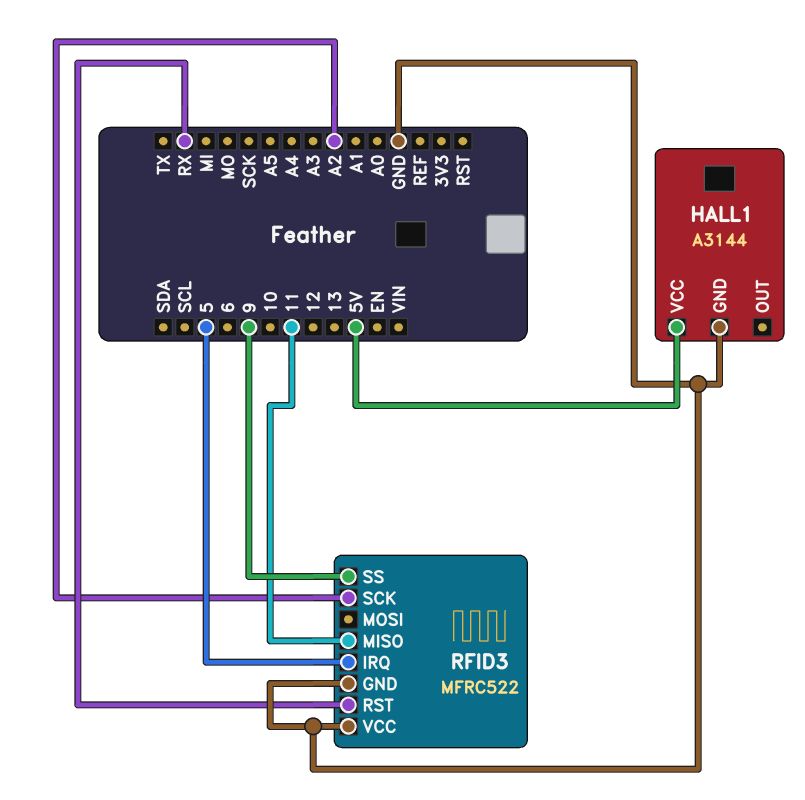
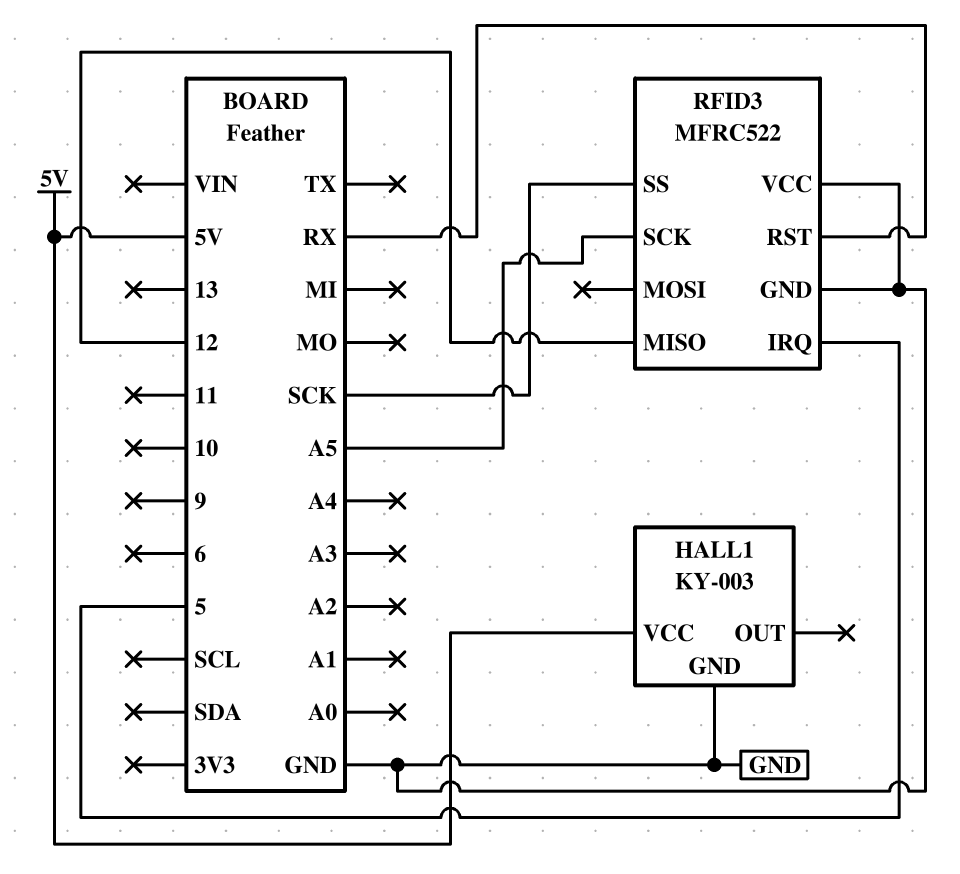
HALL1: A3144 -> KY-003
RFID3 pin MISO: 11 -> 12
RFID3 pin SCK: A2 -> A5
RFID3 pin SS: 9 -> SCK

